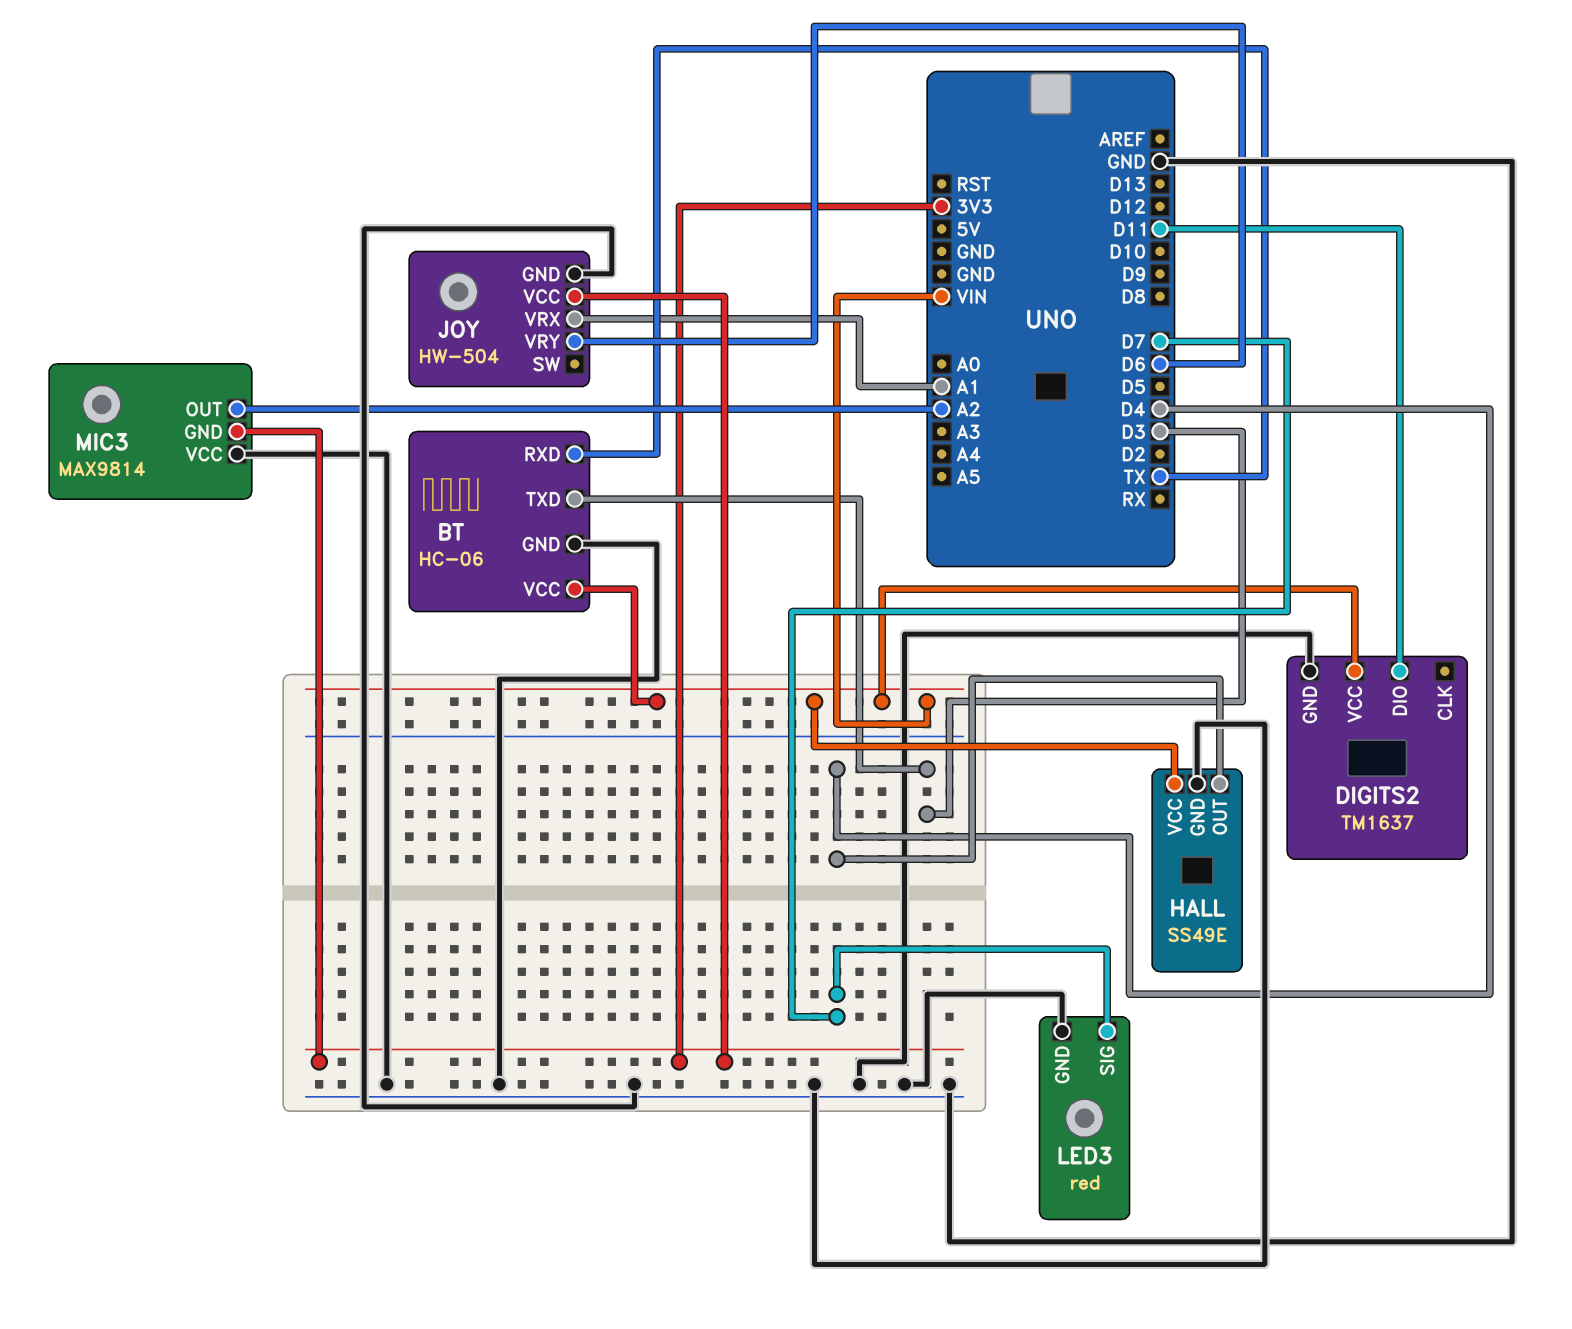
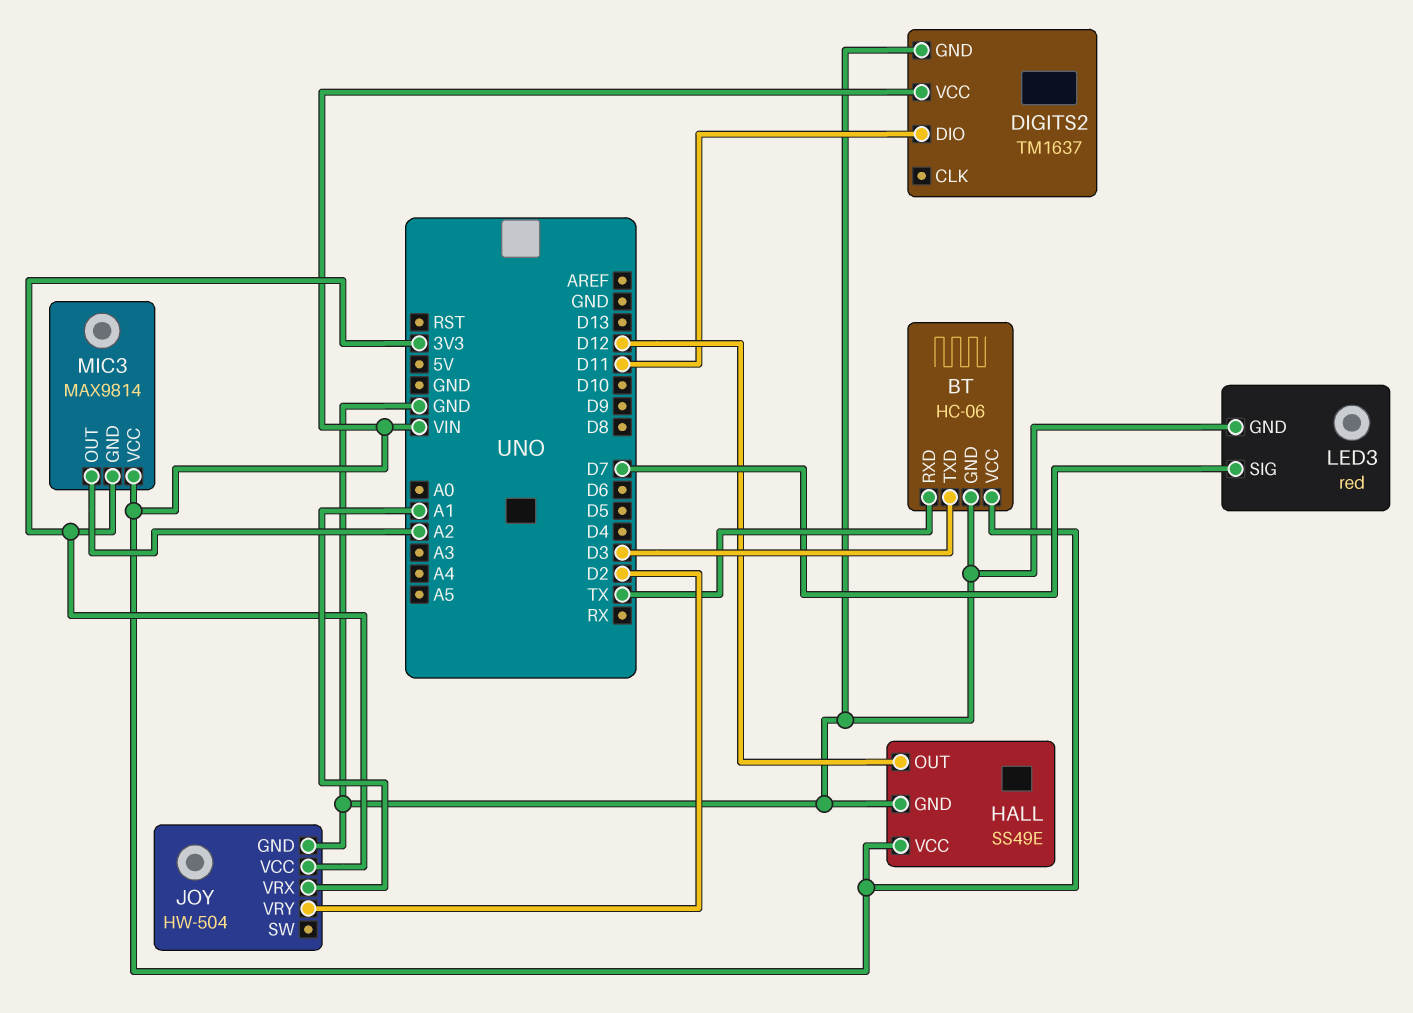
HALL pin OUT: D4 -> D12
JOY pin VRY: D6 -> D2
MIC3 pin VCC: GND -> VIN

